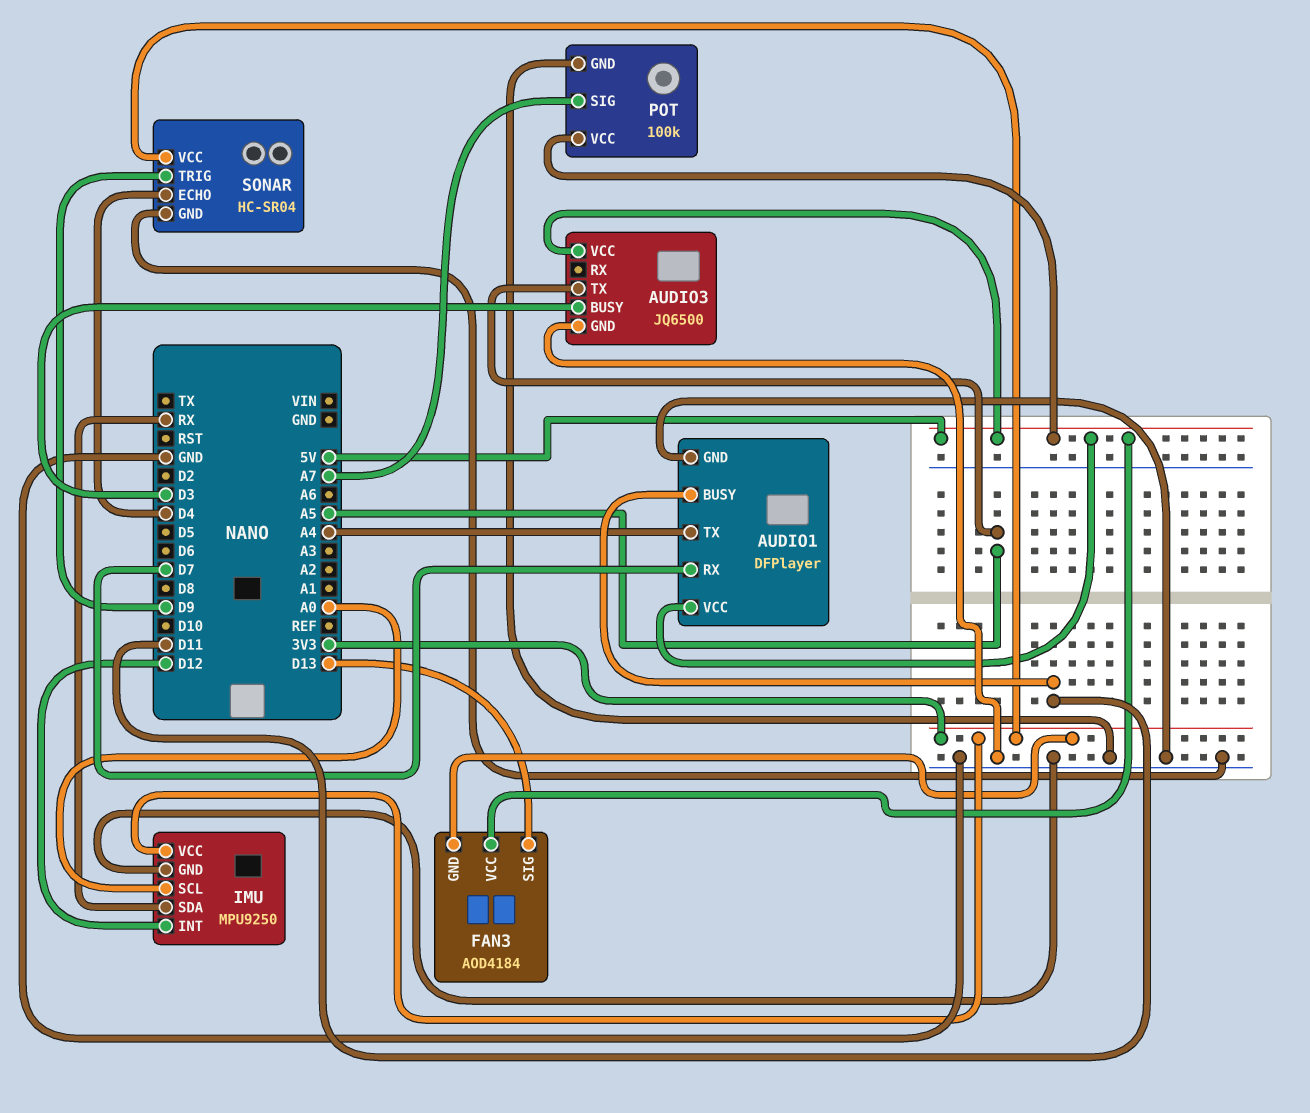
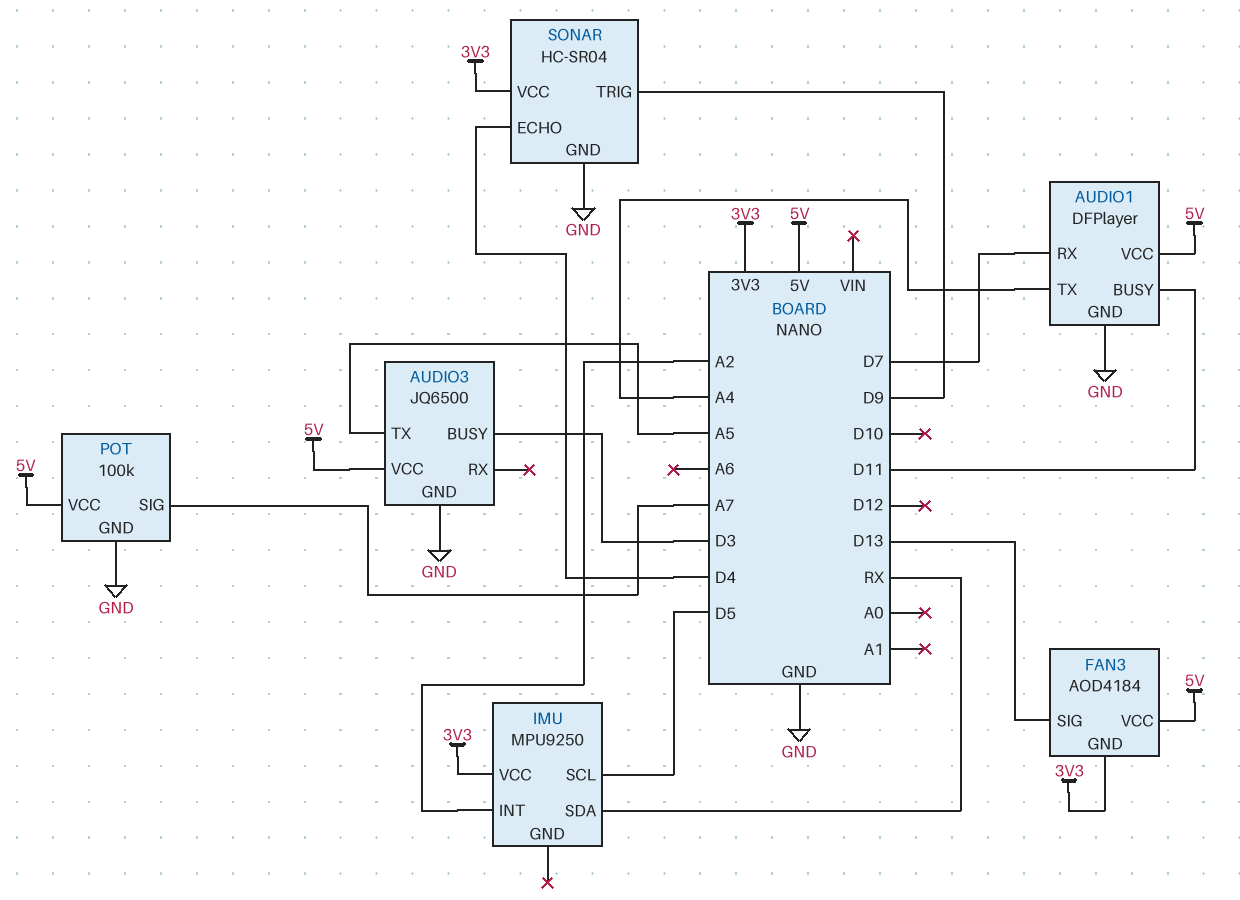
IMU pin GND: GND -> none
IMU pin INT: D12 -> A2
IMU pin SCL: A0 -> D5

